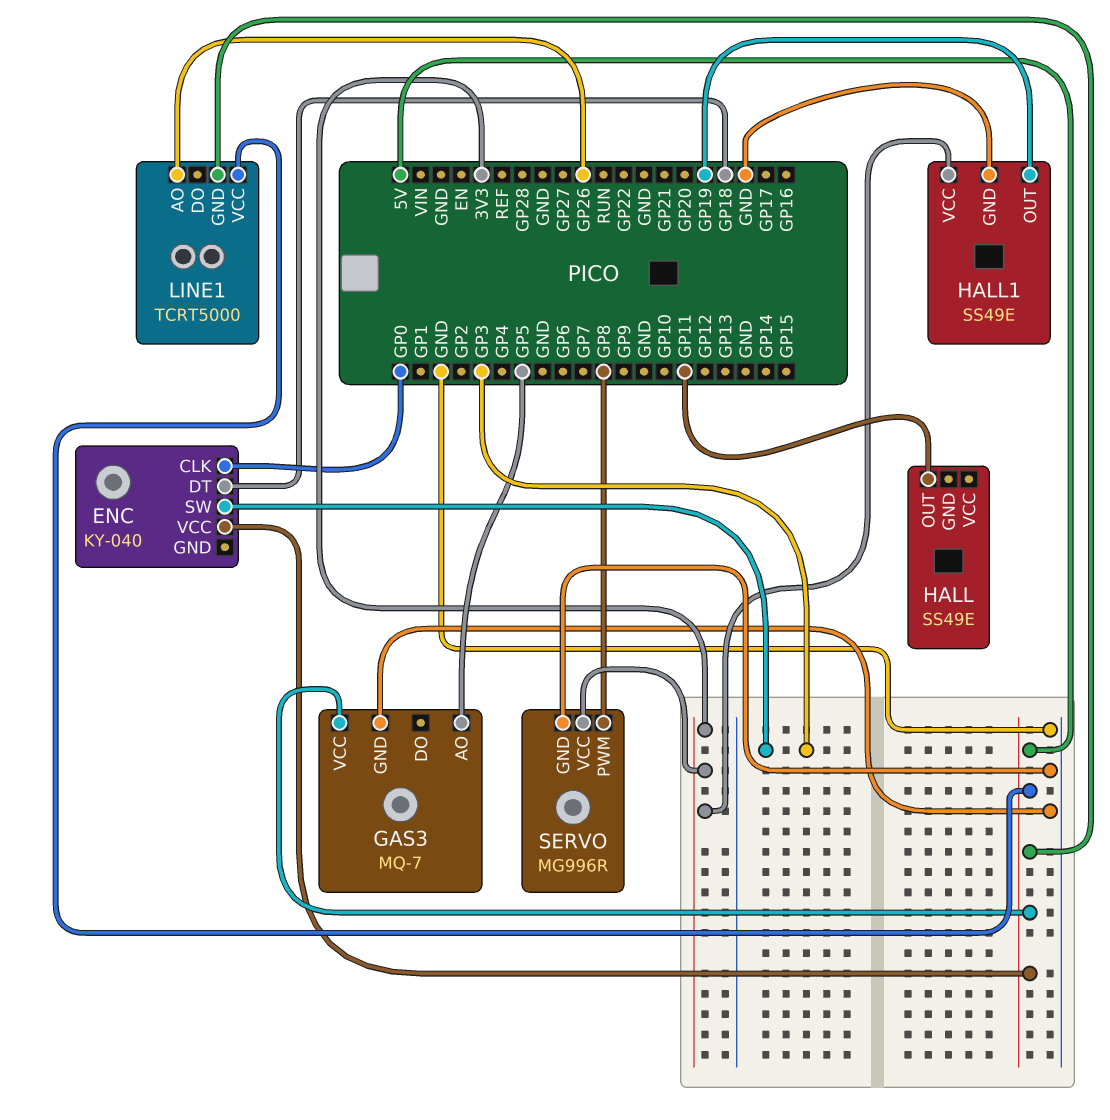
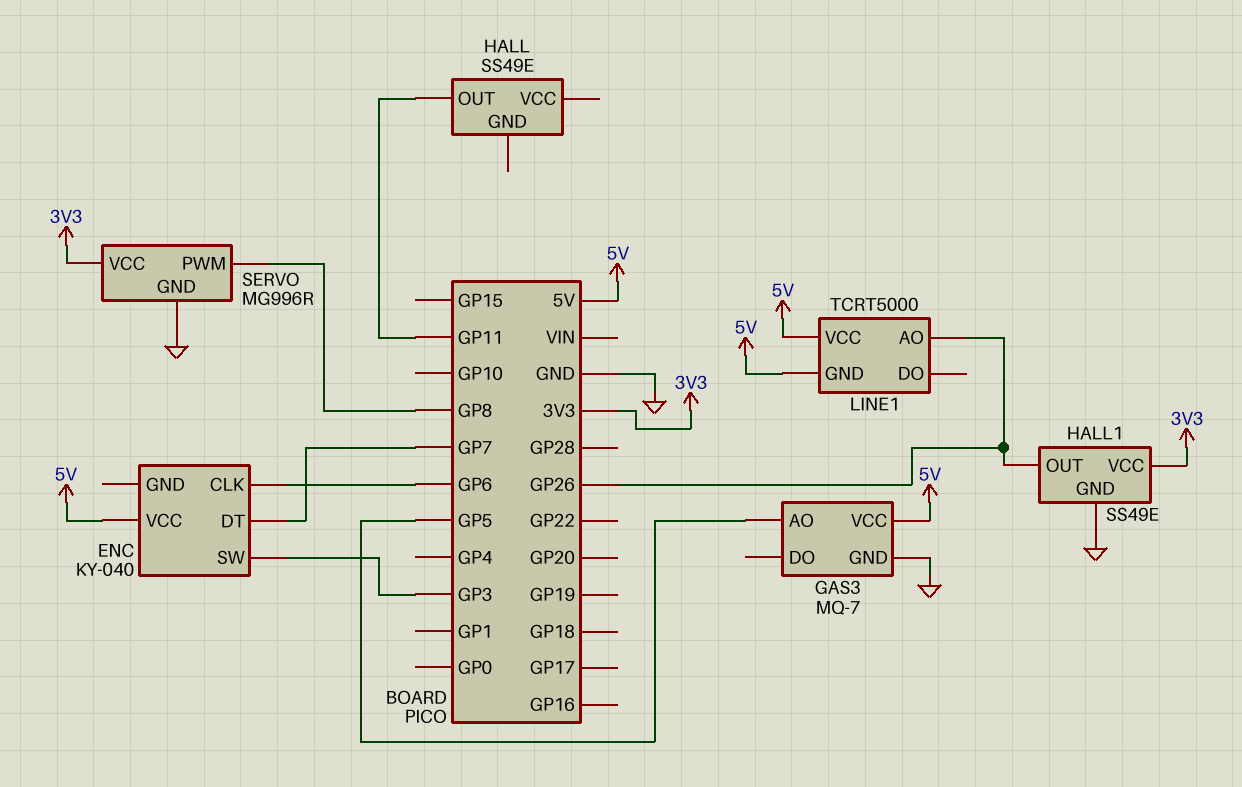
ENC pin CLK: GP0 -> GP6
ENC pin DT: GP18 -> GP7
HALL1 pin OUT: GP19 -> GP26

